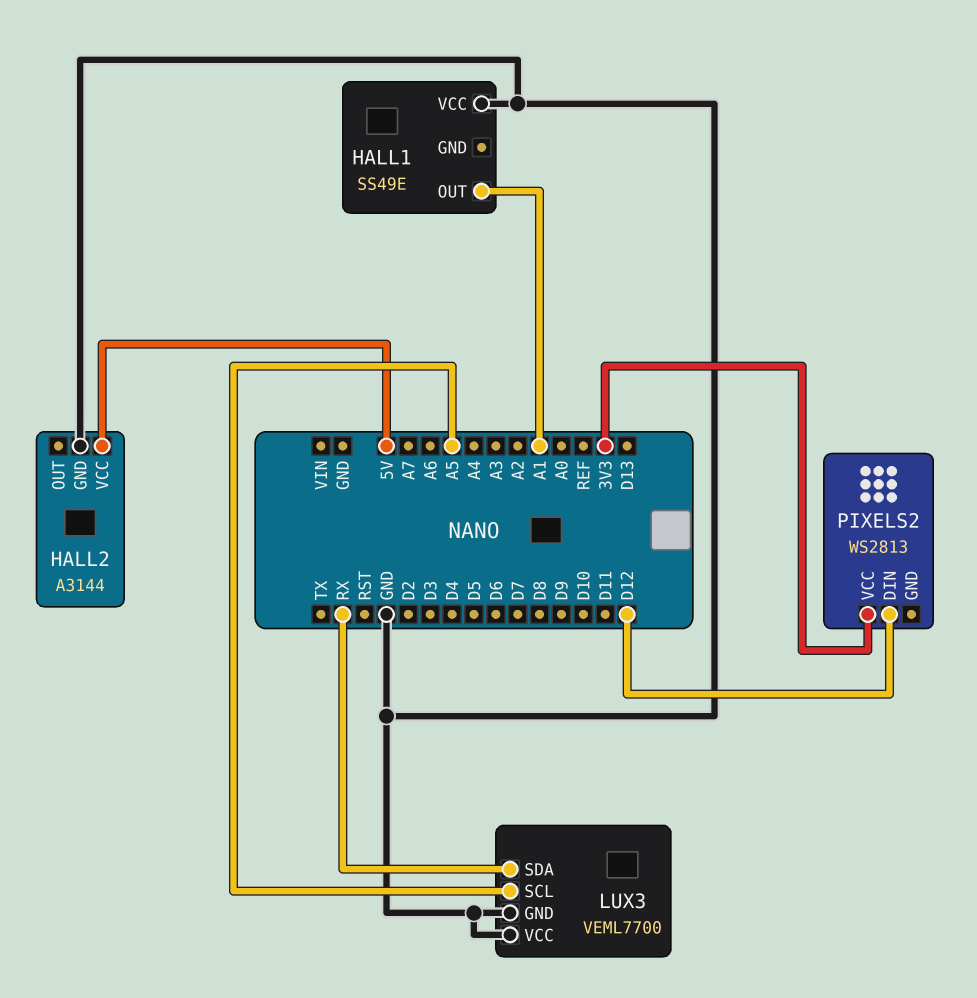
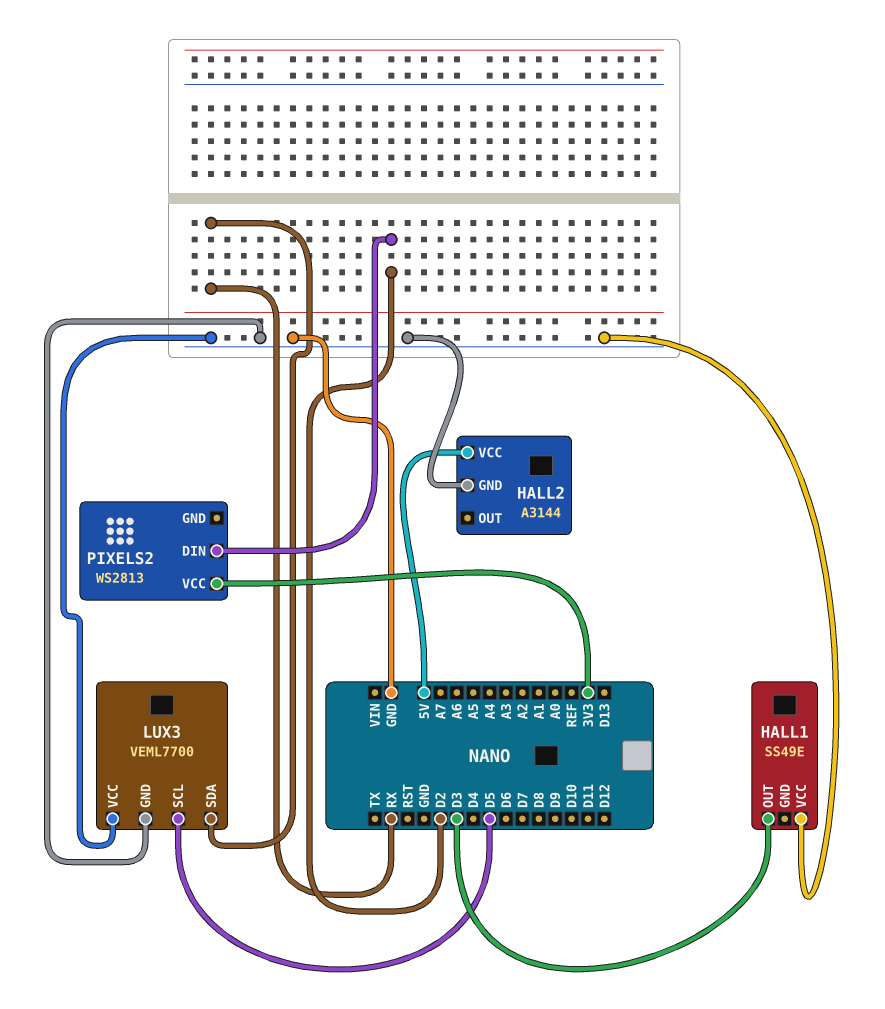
HALL1 pin OUT: A1 -> D3
LUX3 pin SCL: A5 -> D5
PIXELS2 pin DIN: D12 -> D2

